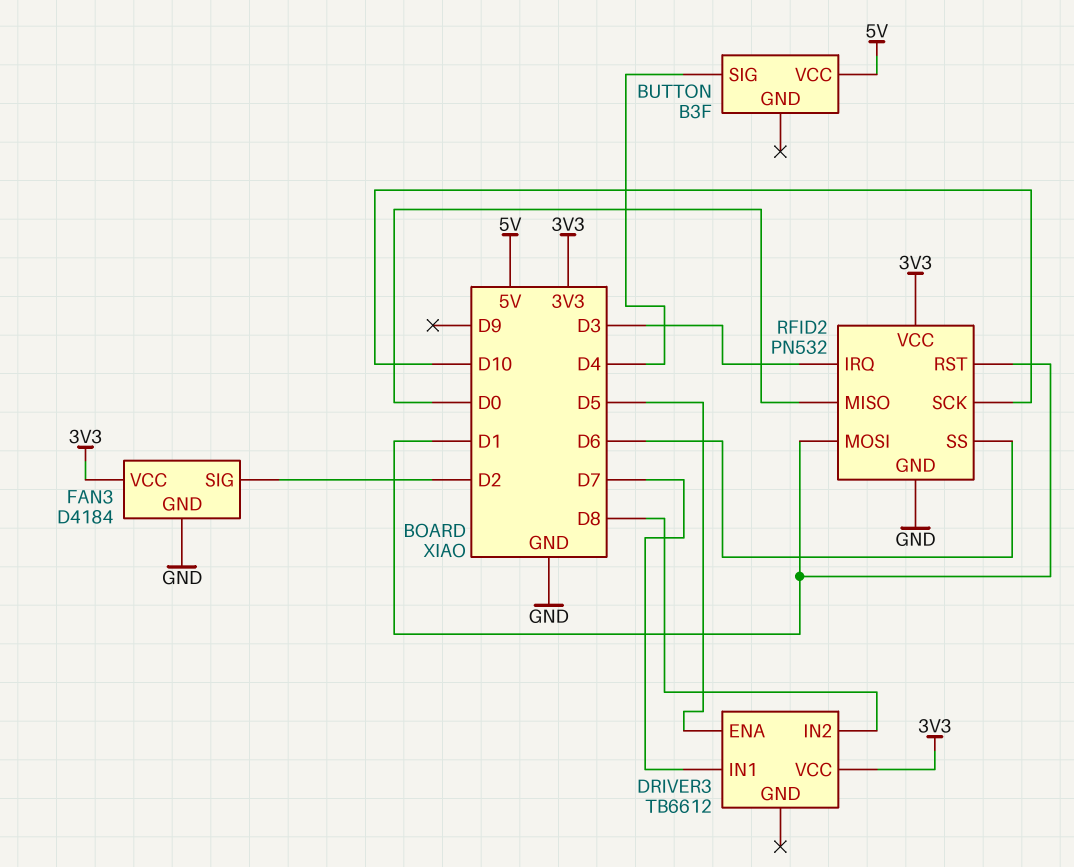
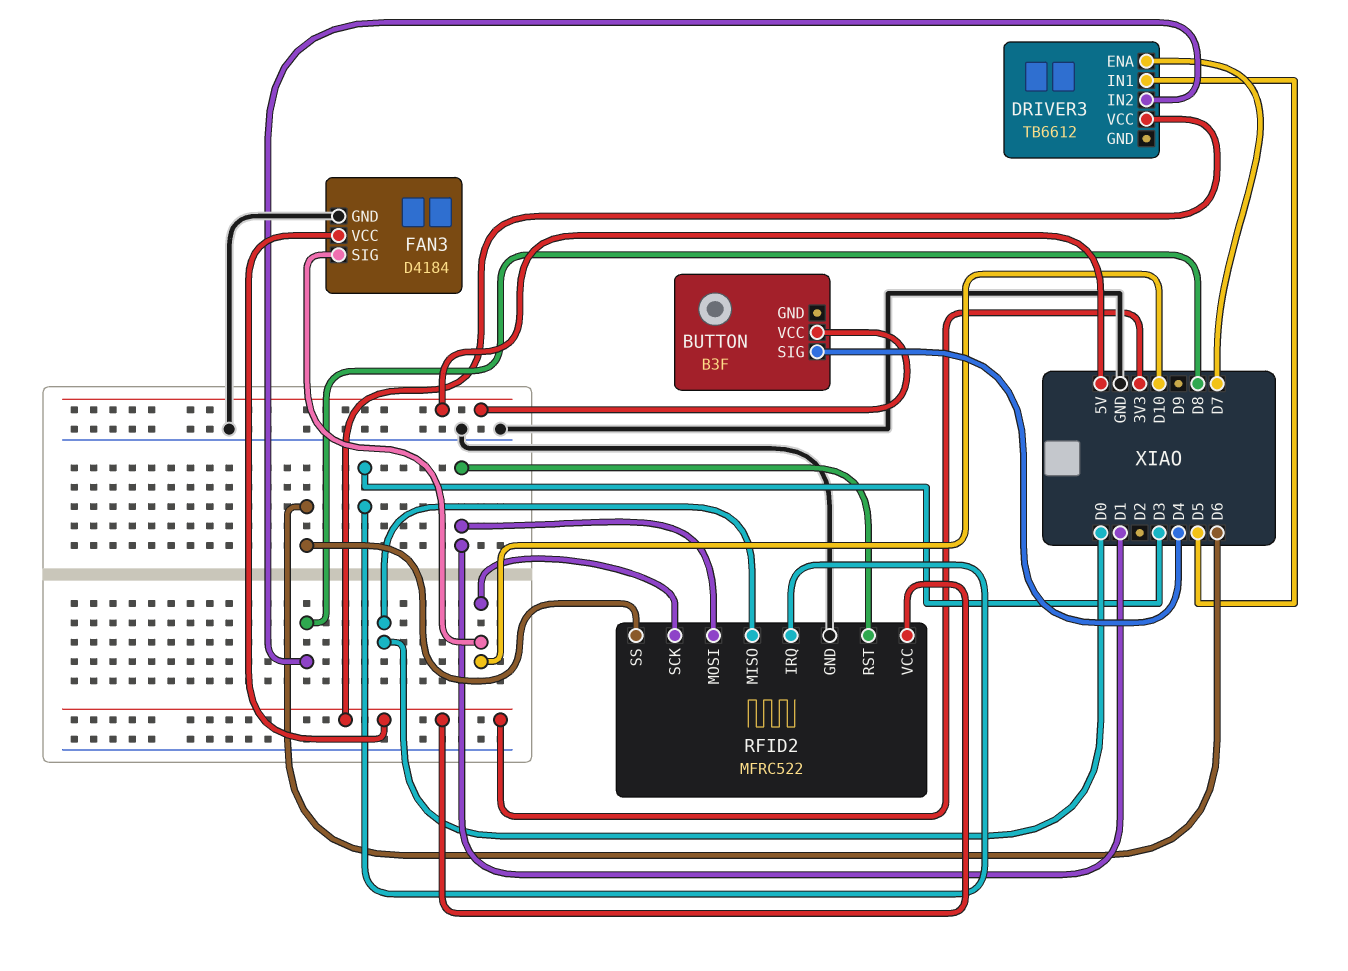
DRIVER3 pin ENA: D5 -> D7
DRIVER3 pin IN1: D7 -> D5
FAN3 pin SIG: D2 -> D10
RFID2: PN532 -> MFRC522

